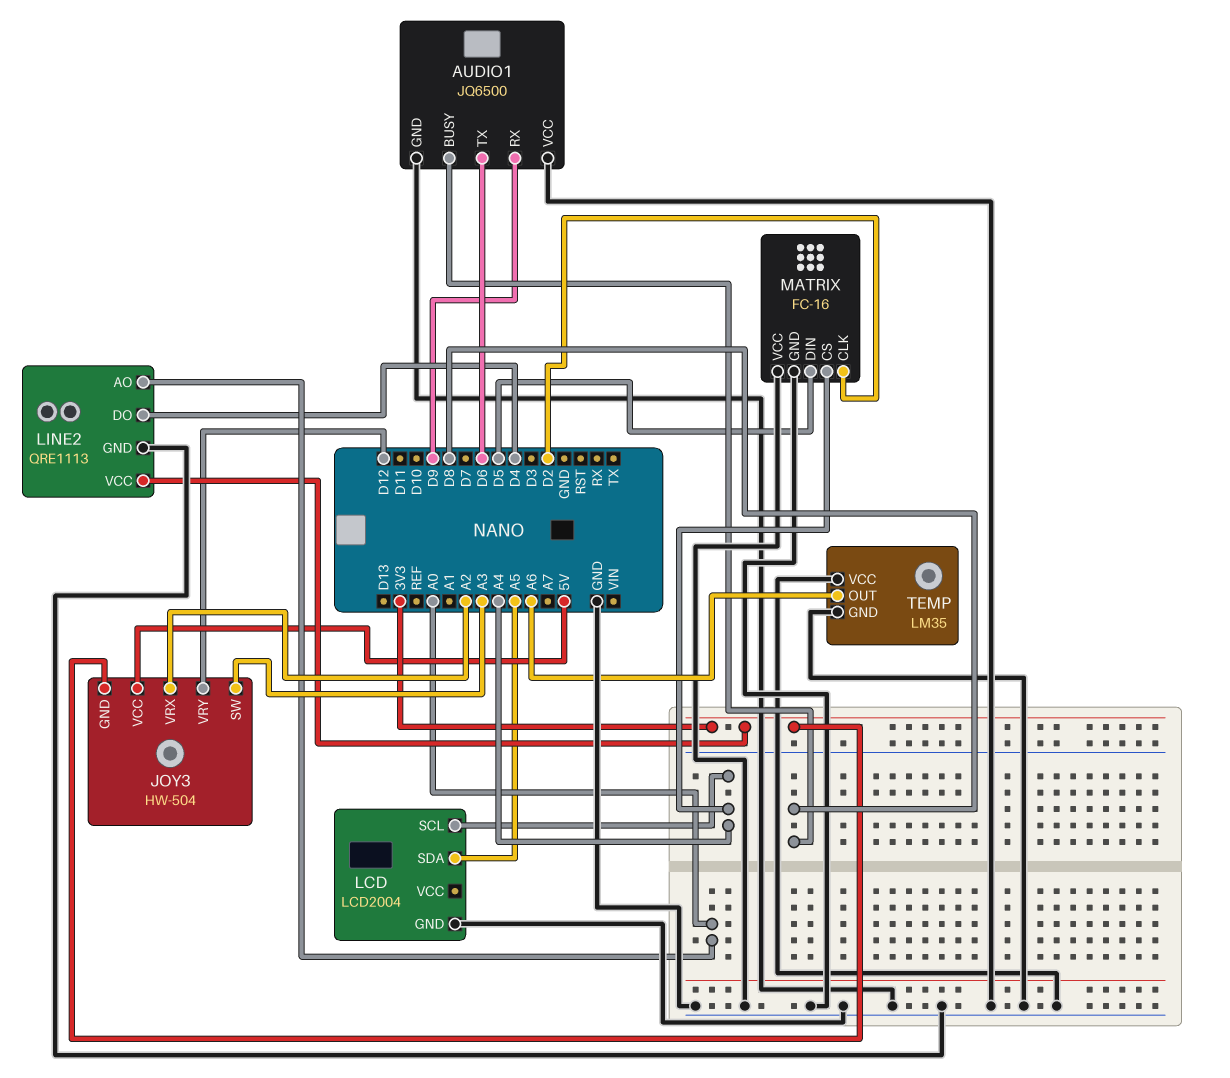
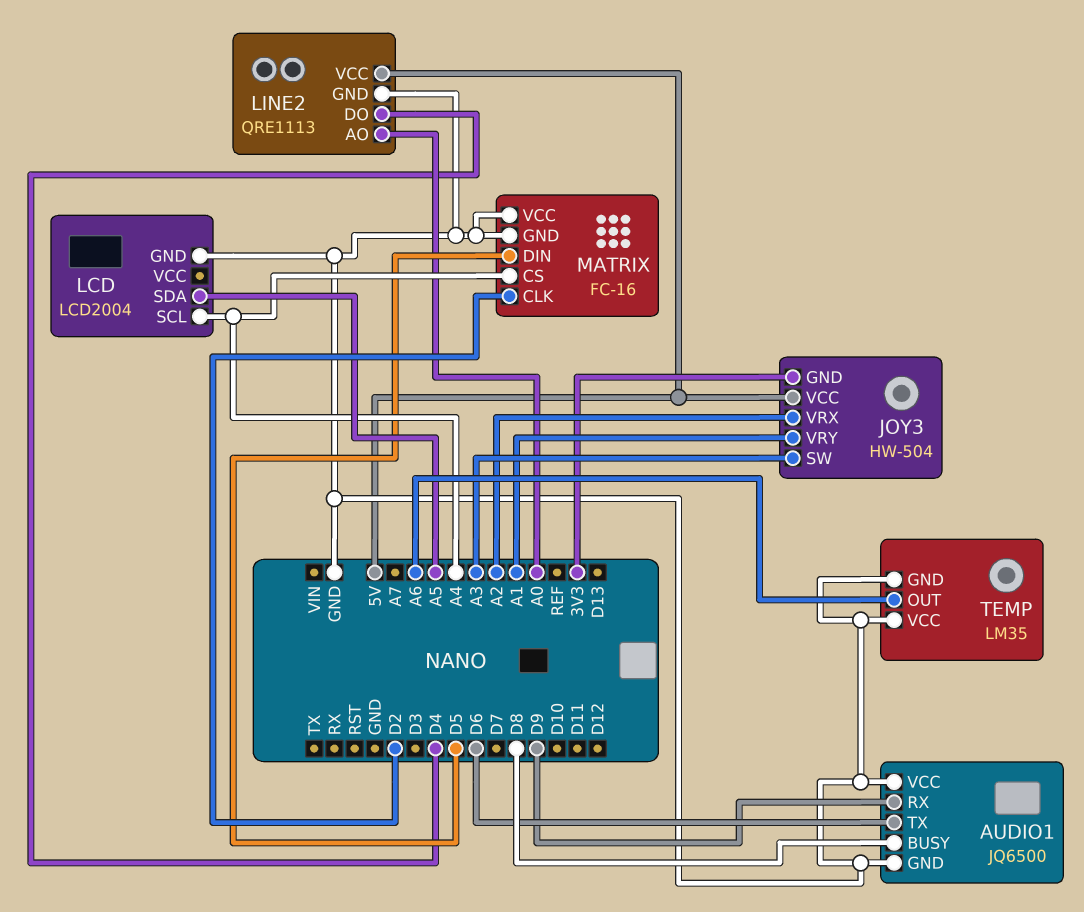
JOY3 pin VRY: D12 -> A1
LINE2 pin VCC: 3V3 -> 5V

